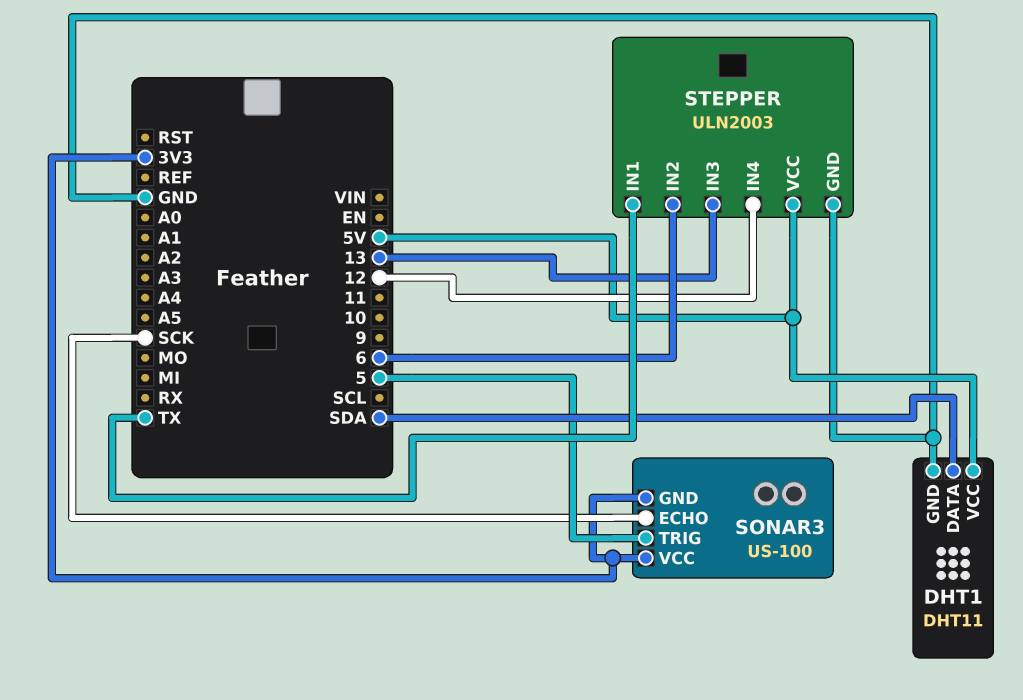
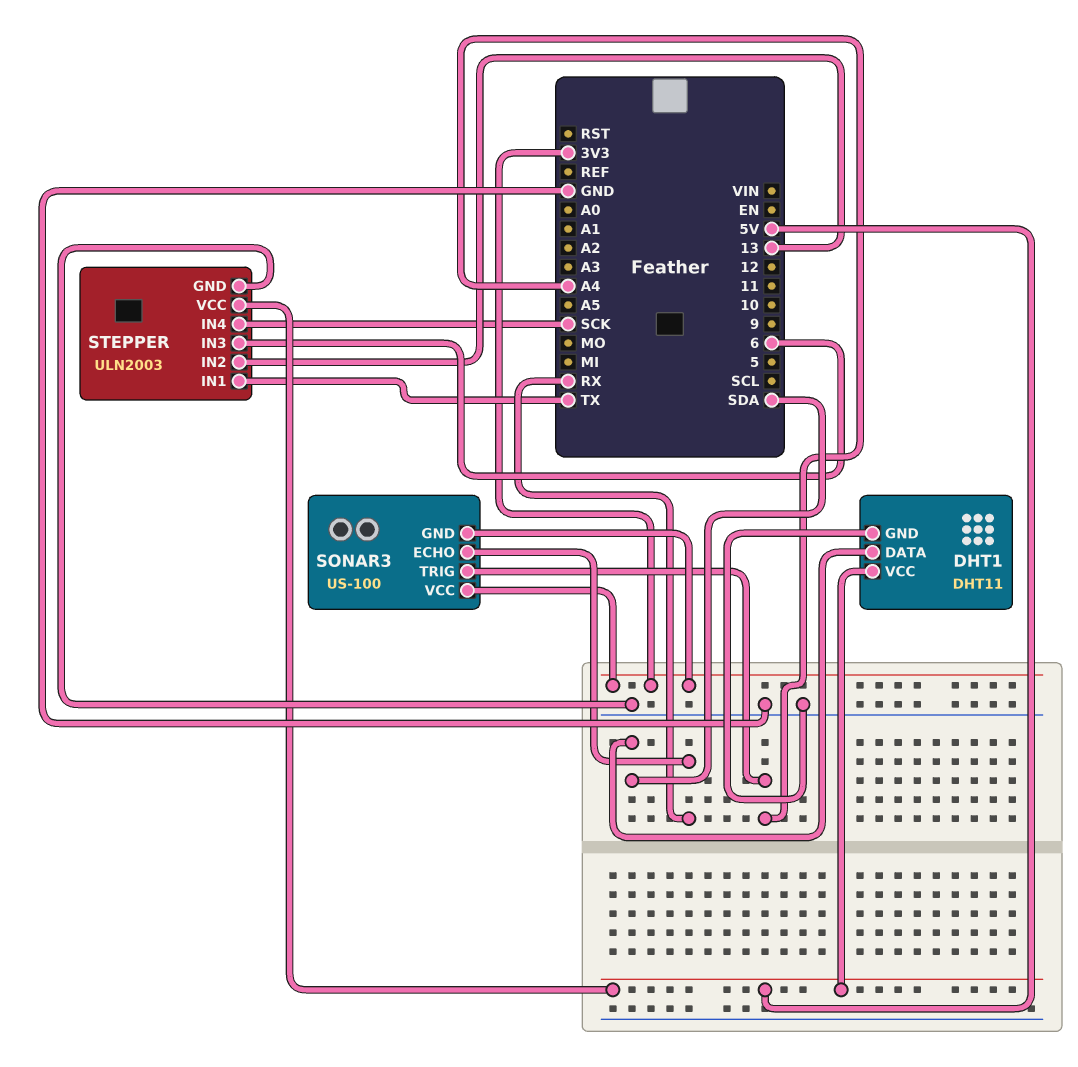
SONAR3 pin ECHO: SCK -> RX
SONAR3 pin TRIG: 5 -> A4
STEPPER pin IN2: 6 -> 13
STEPPER pin IN3: 13 -> 6
STEPPER pin IN4: 12 -> SCK

